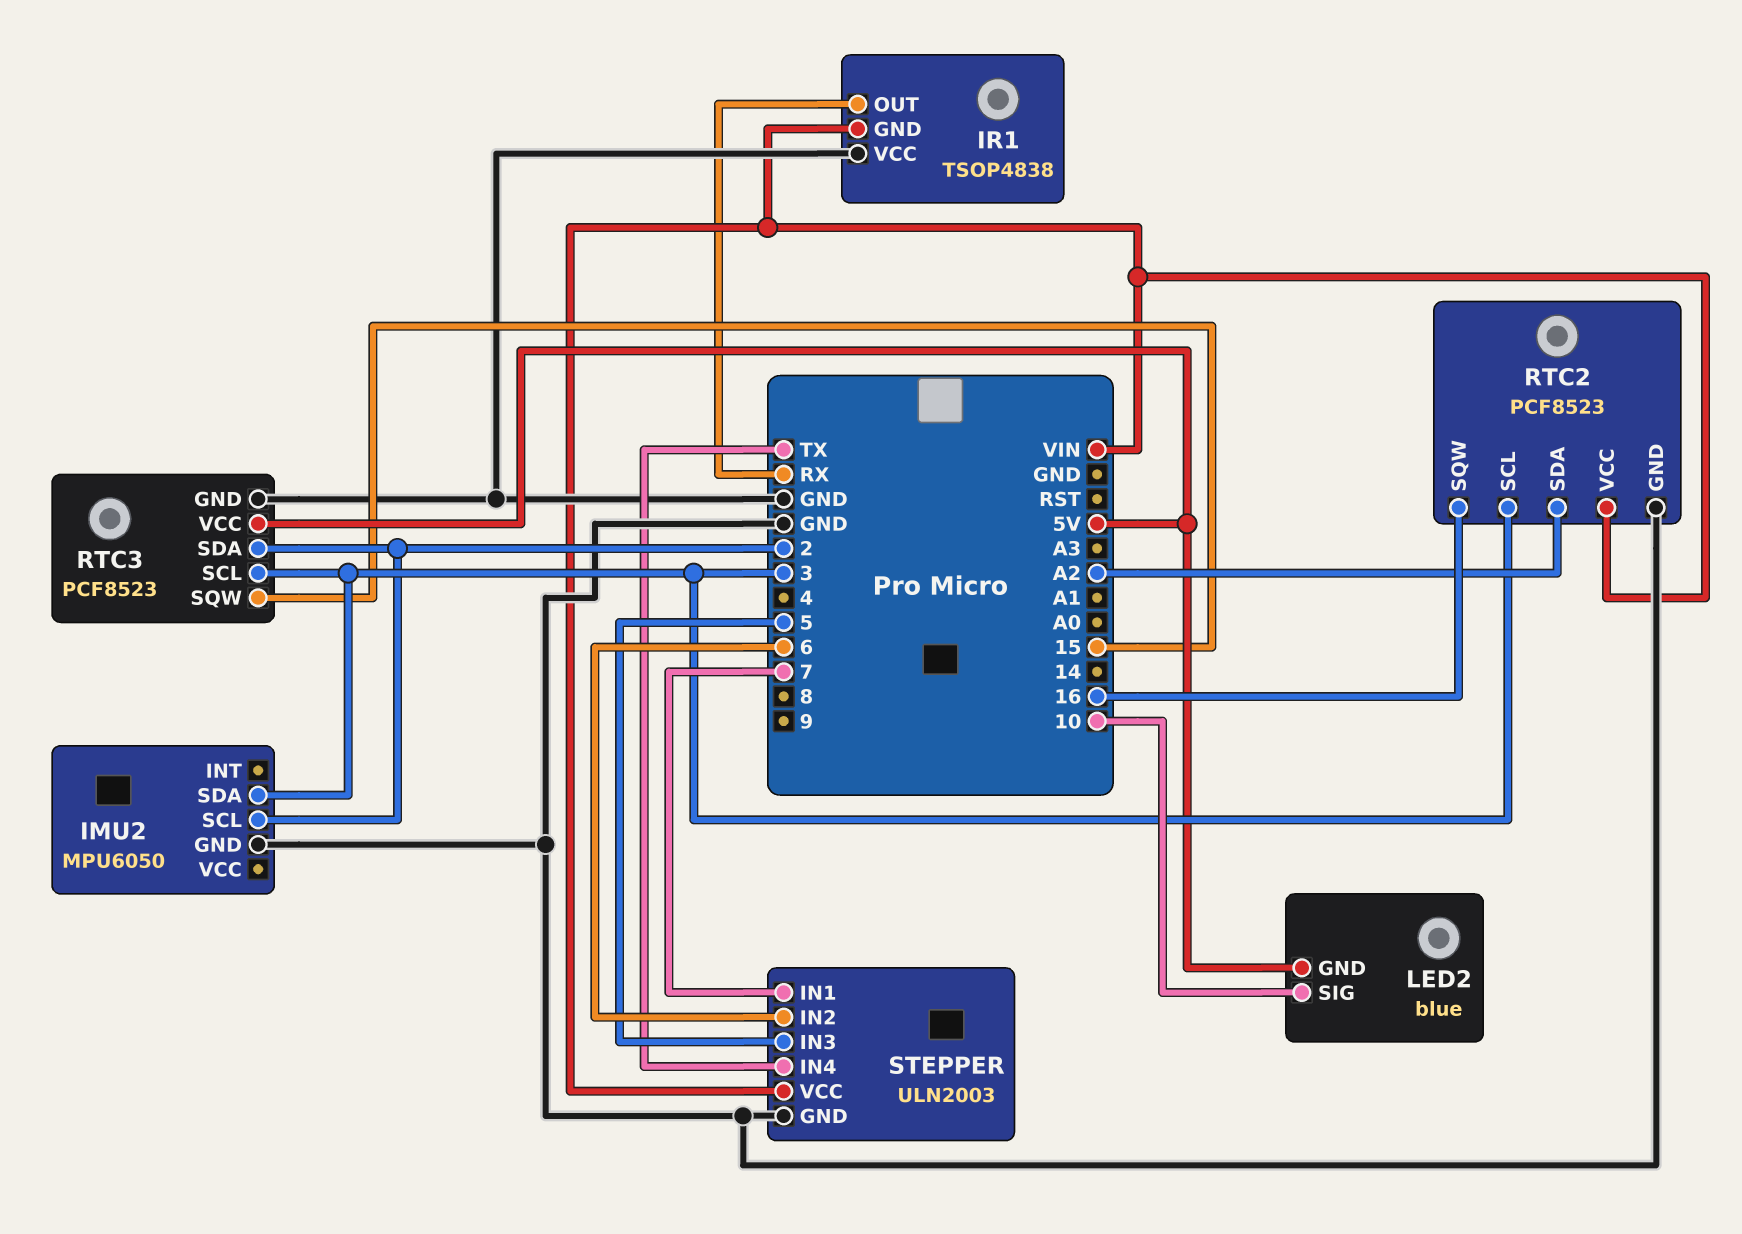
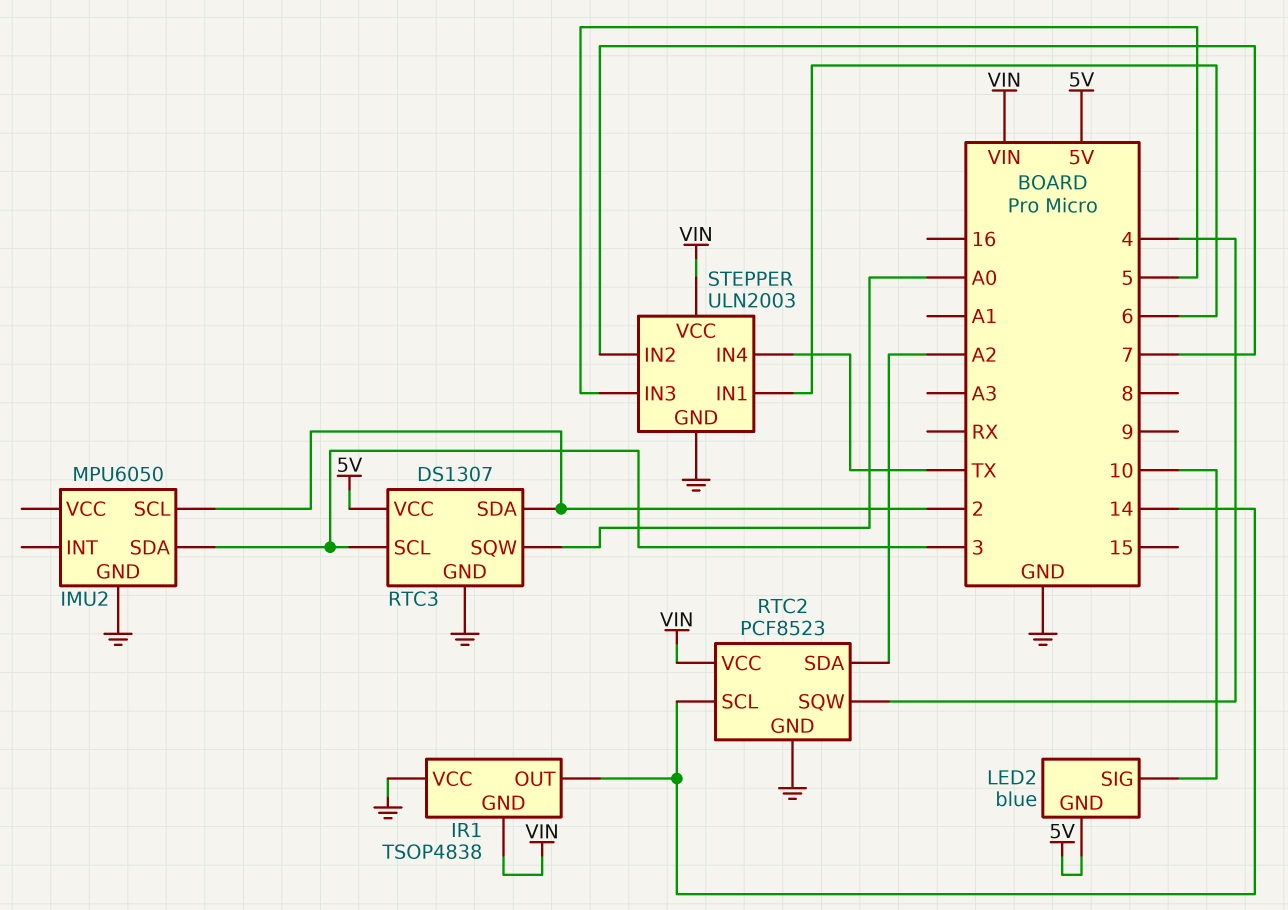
IR1 pin OUT: RX -> 14
RTC2 pin SCL: 3 -> 14
RTC2 pin SQW: 16 -> 4
RTC3: PCF8523 -> DS1307
RTC3 pin SQW: 15 -> A0
STEPPER pin IN1: 7 -> 6
STEPPER pin IN2: 6 -> 7

